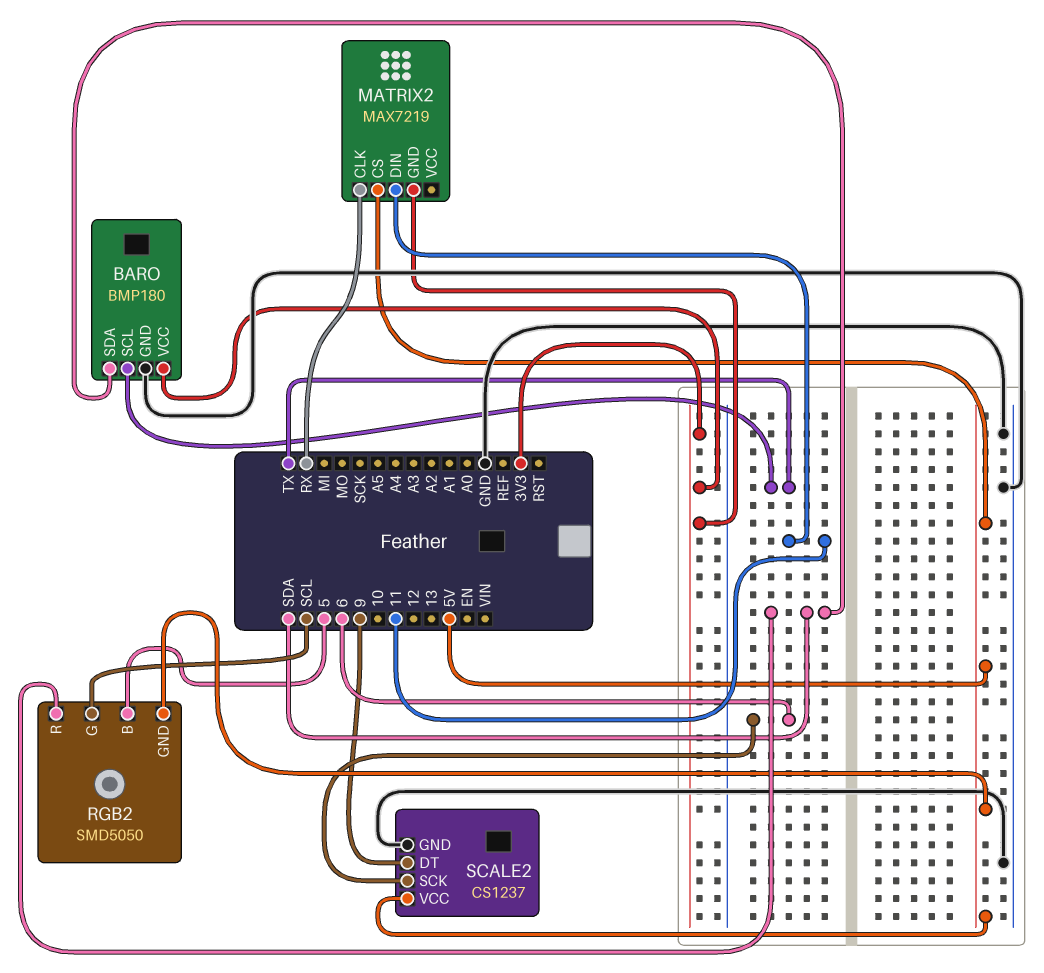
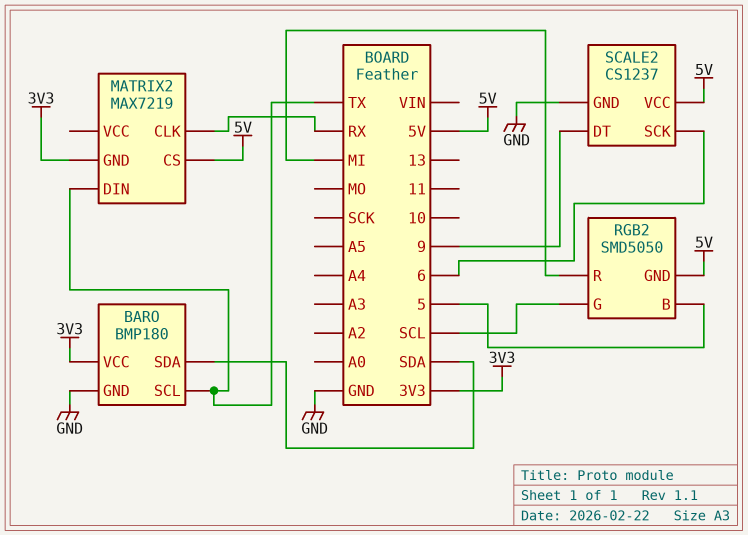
MATRIX2 pin DIN: 11 -> TX
RGB2 pin R: SDA -> MI

